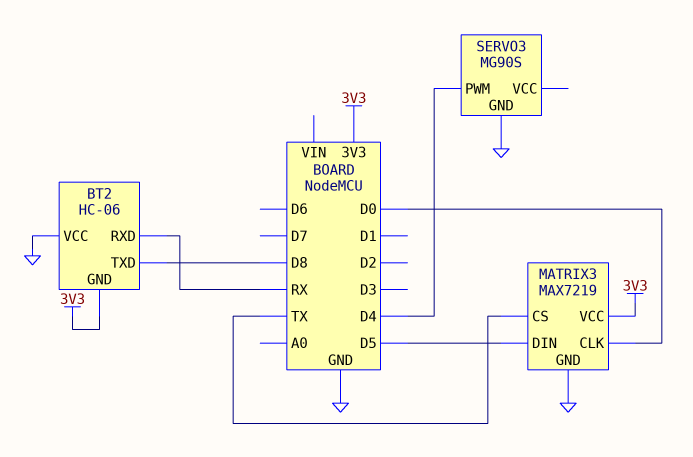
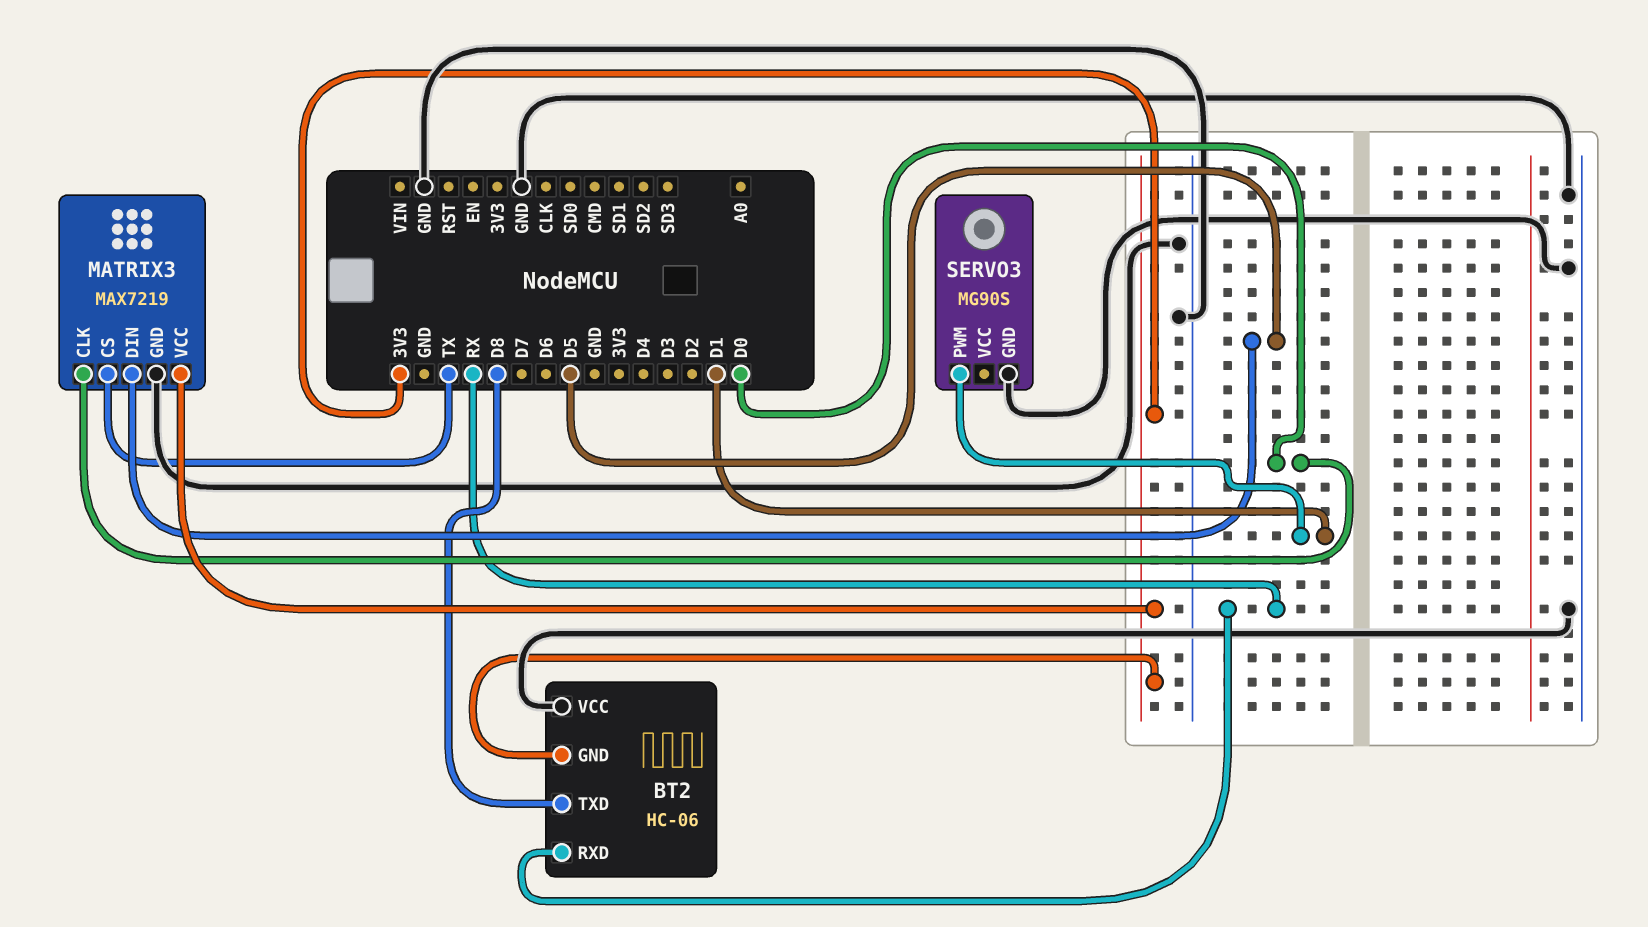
SERVO3 pin PWM: D4 -> D1

